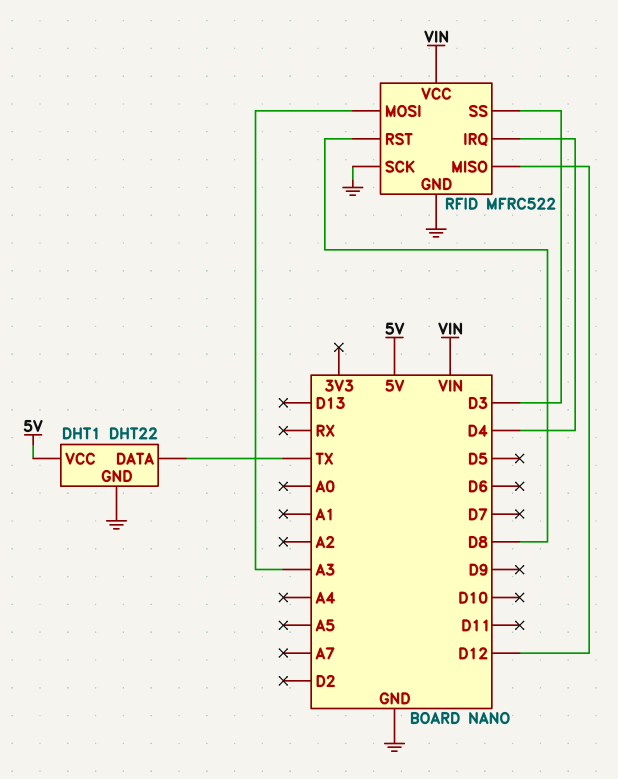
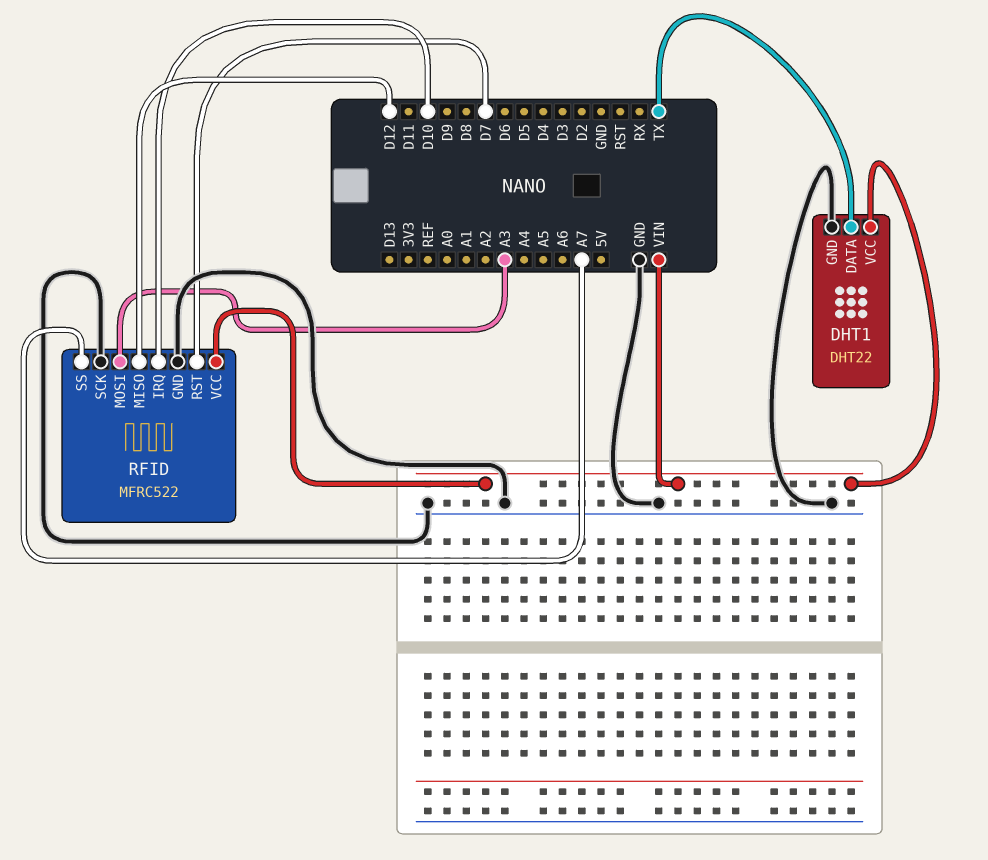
DHT1 pin VCC: 5V -> VIN
RFID pin IRQ: D4 -> D10
RFID pin RST: D8 -> D7
RFID pin SS: D3 -> A7

